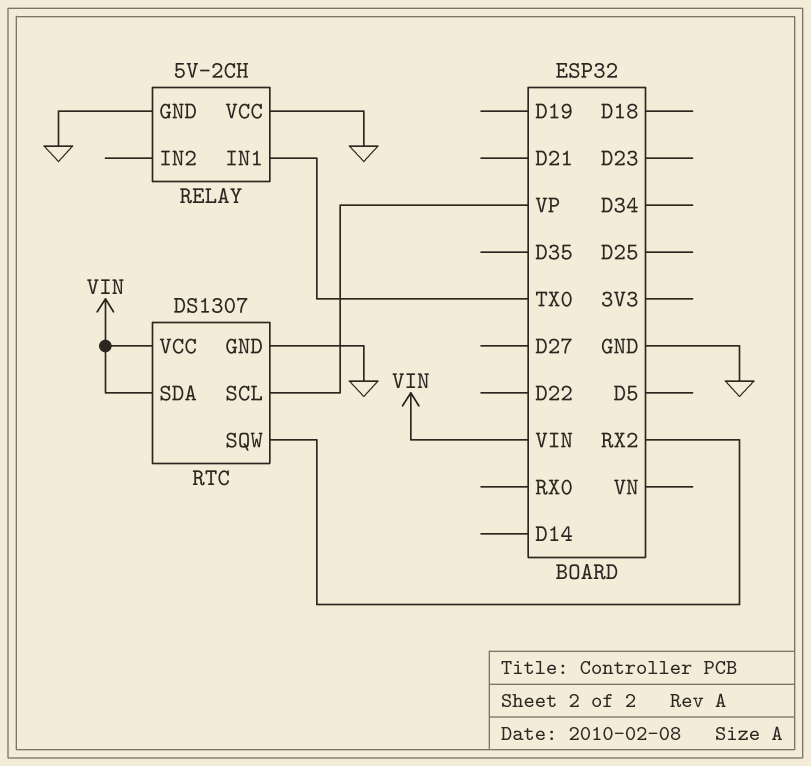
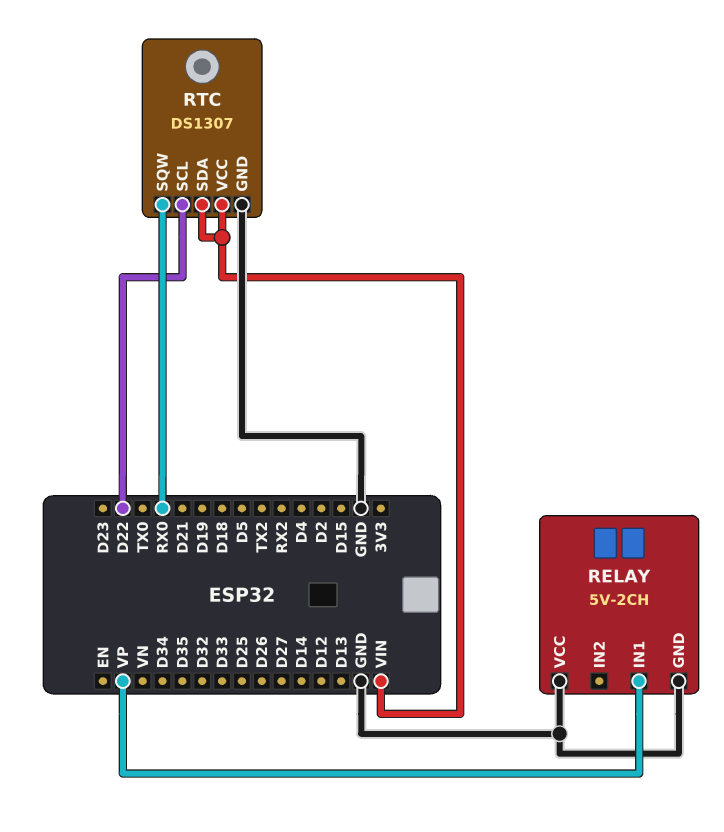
RELAY pin IN1: TX0 -> VP
RTC pin SCL: VP -> D22
RTC pin SQW: RX2 -> RX0

